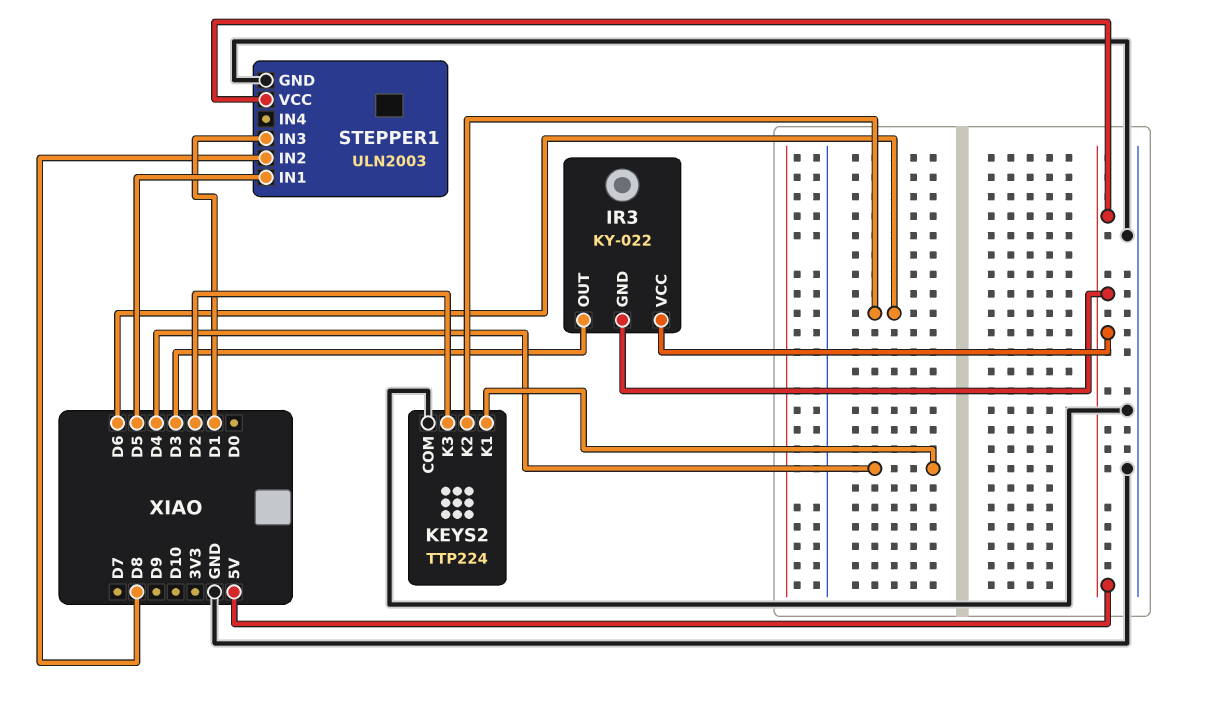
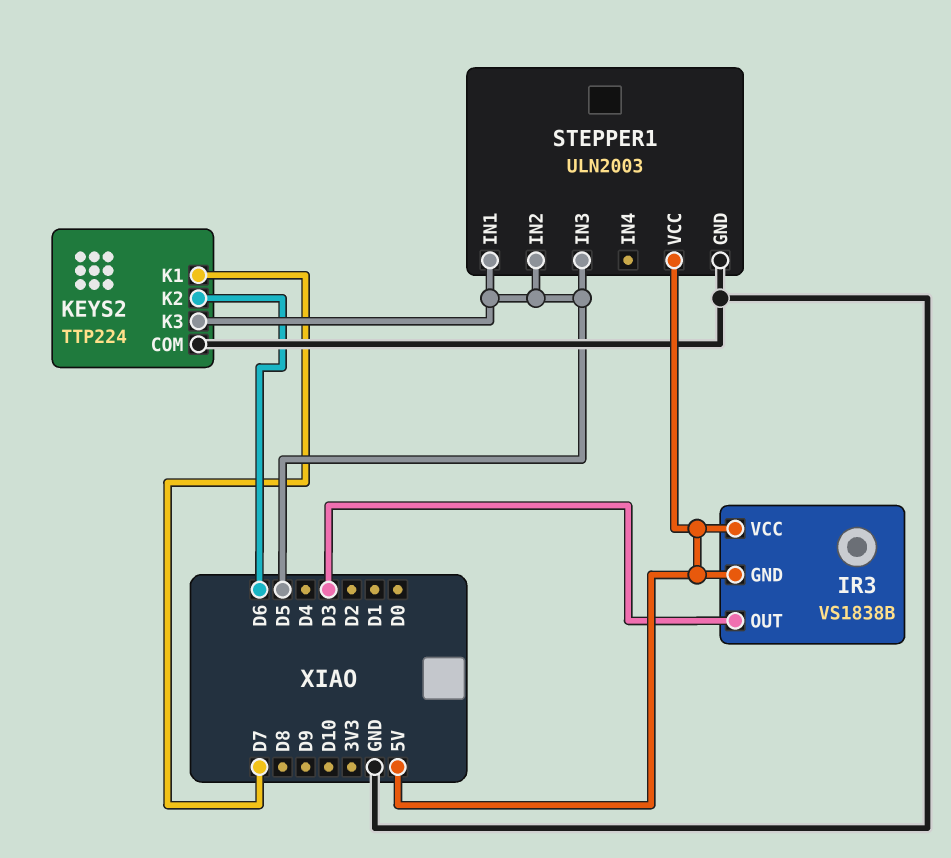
IR3: KY-022 -> VS1838B
KEYS2 pin K1: D4 -> D7
KEYS2 pin K3: D2 -> D5
STEPPER1 pin IN2: D8 -> D5
STEPPER1 pin IN3: D1 -> D5

